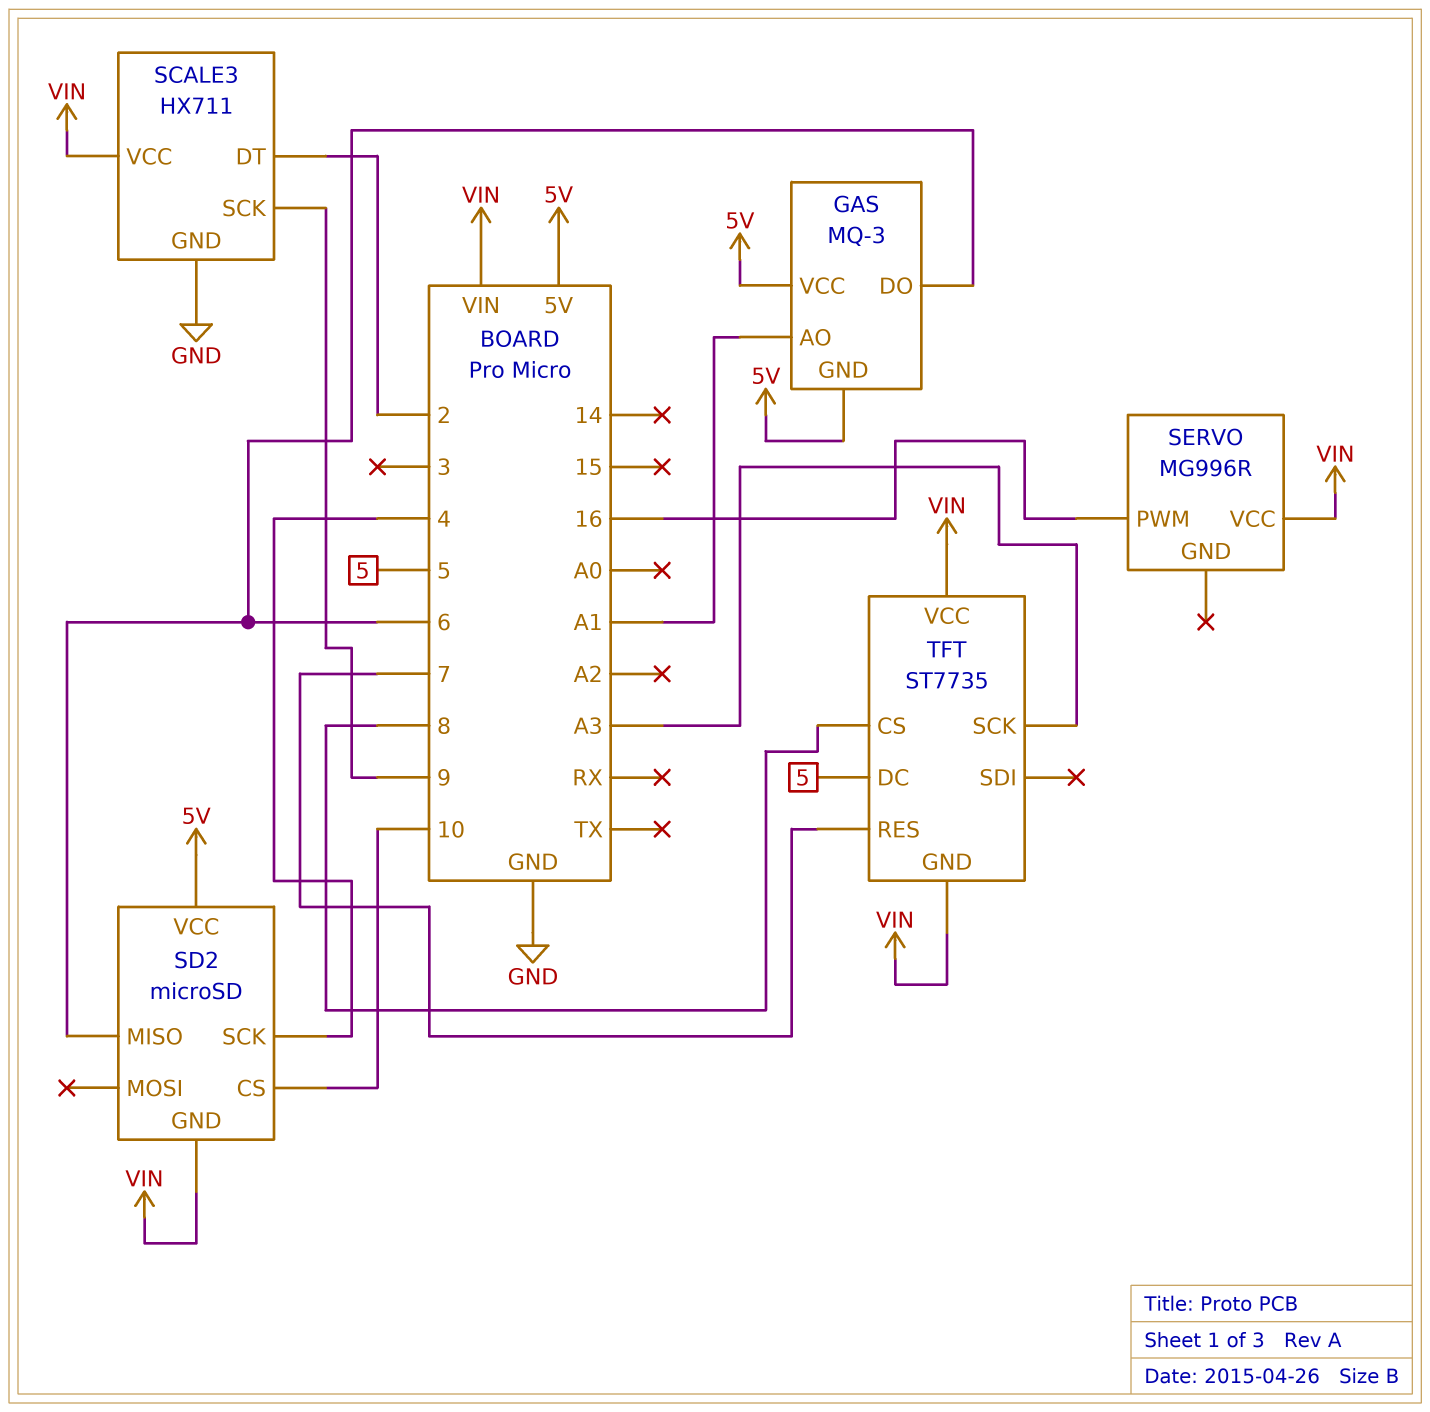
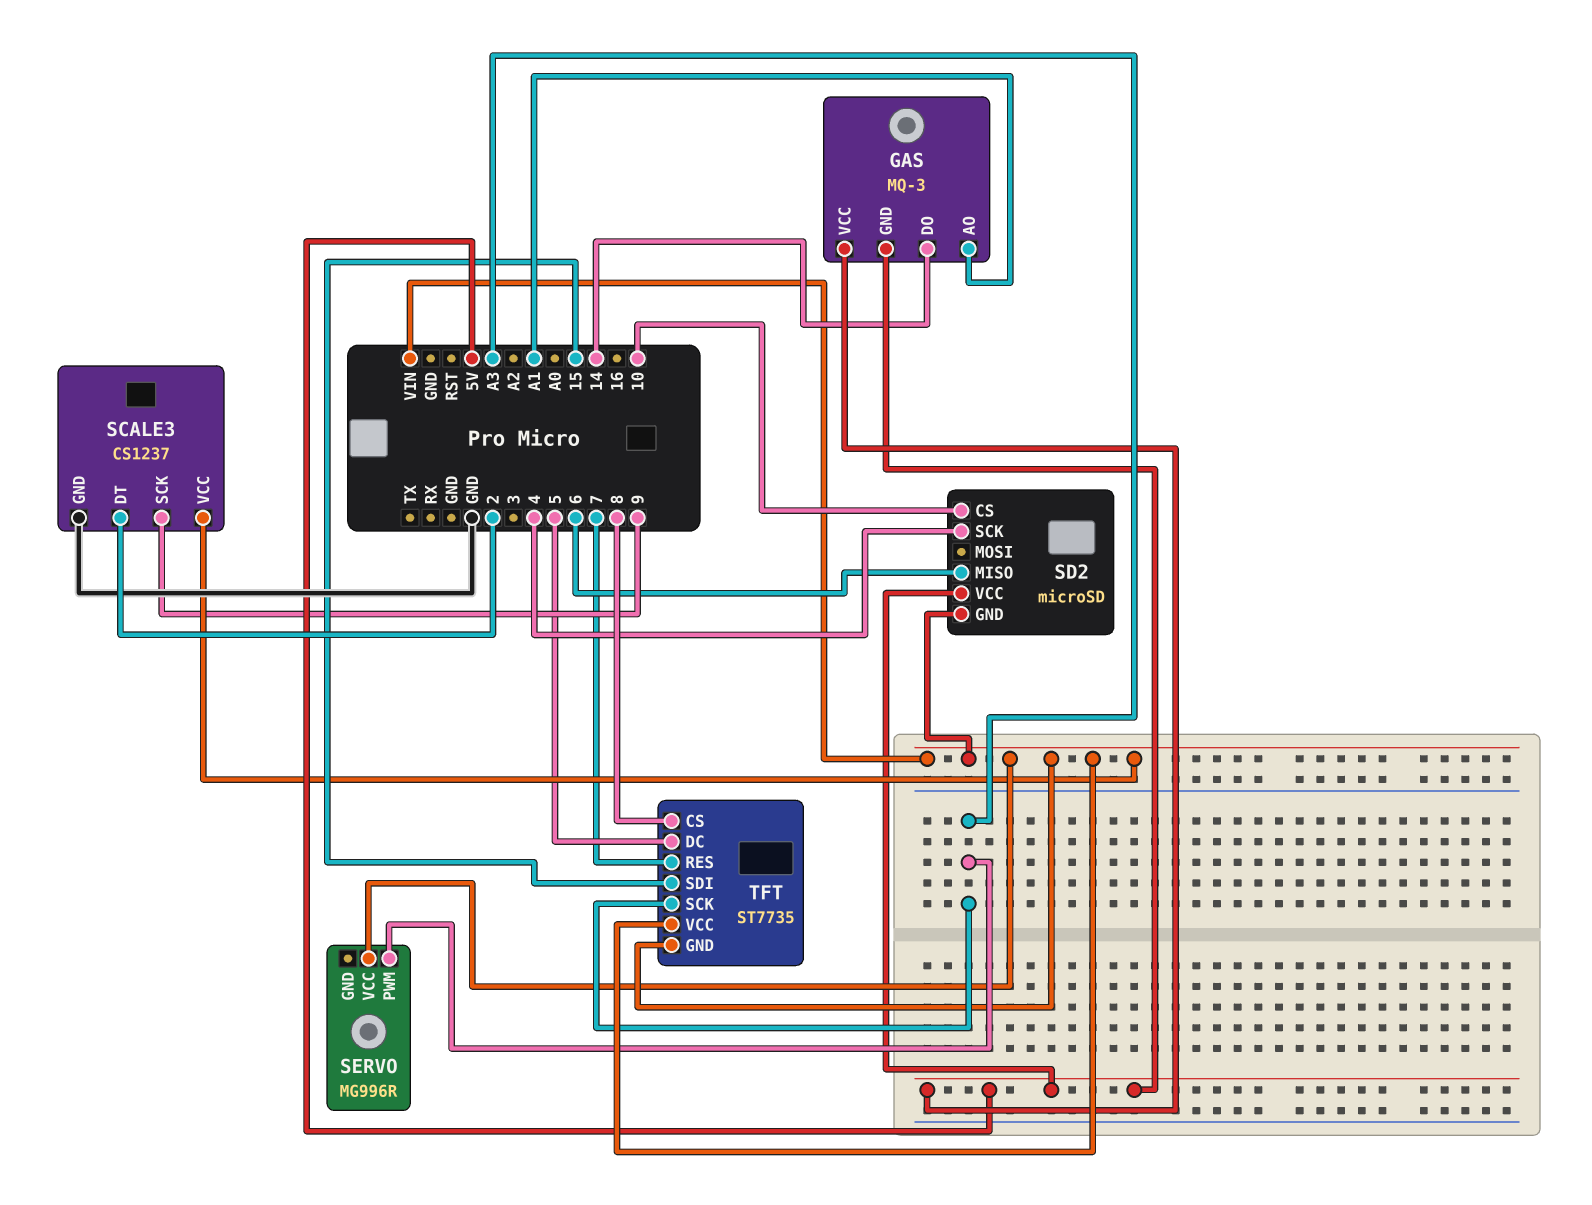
GAS pin DO: 6 -> 14
SCALE3: HX711 -> CS1237
SERVO pin PWM: 16 -> A3
TFT pin SDI: none -> 15

